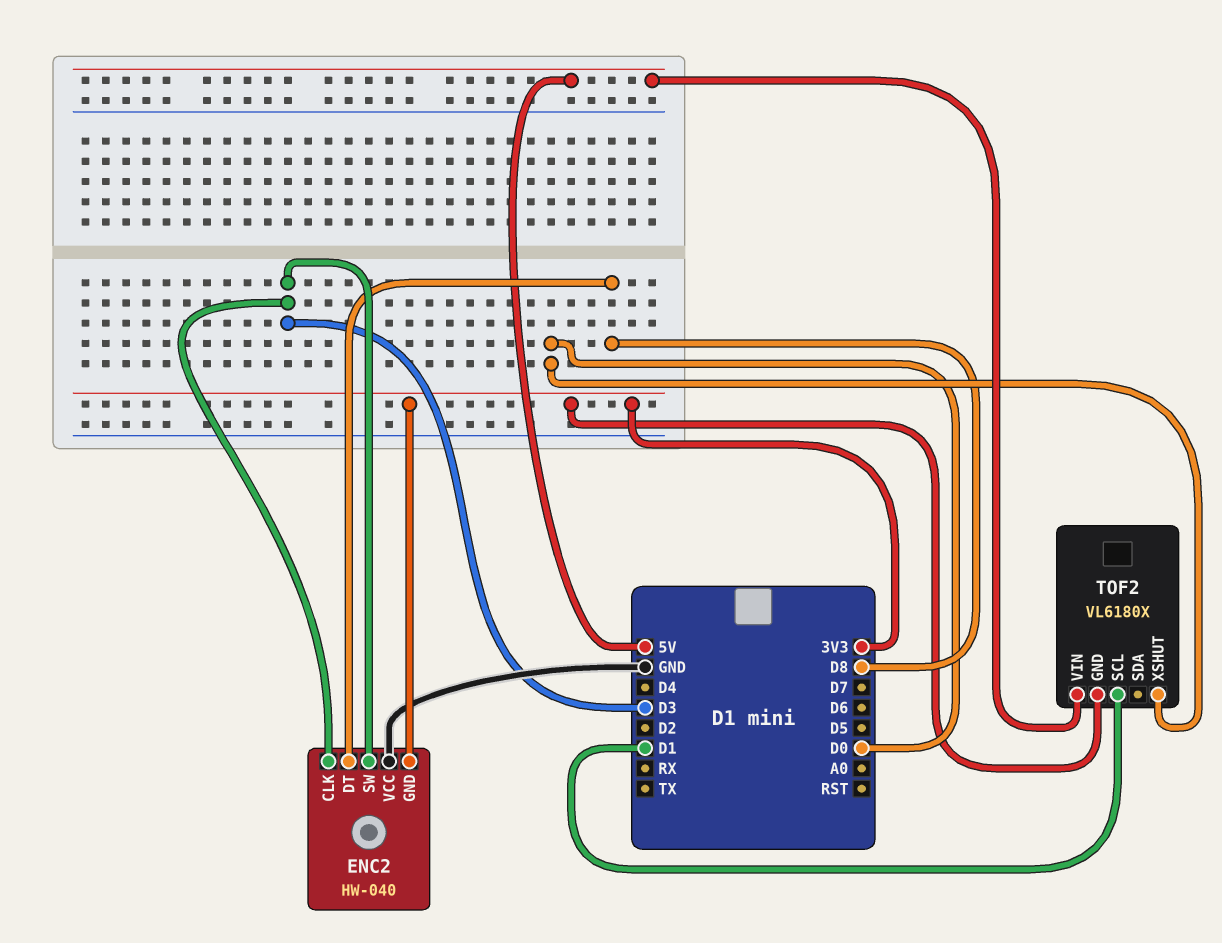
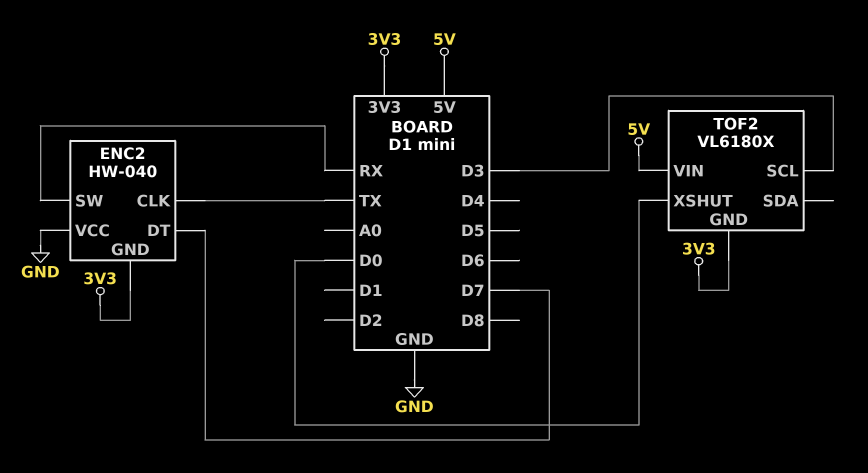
ENC2 pin CLK: D3 -> TX
ENC2 pin DT: D8 -> D7
ENC2 pin SW: D3 -> RX
TOF2 pin SCL: D1 -> D3

